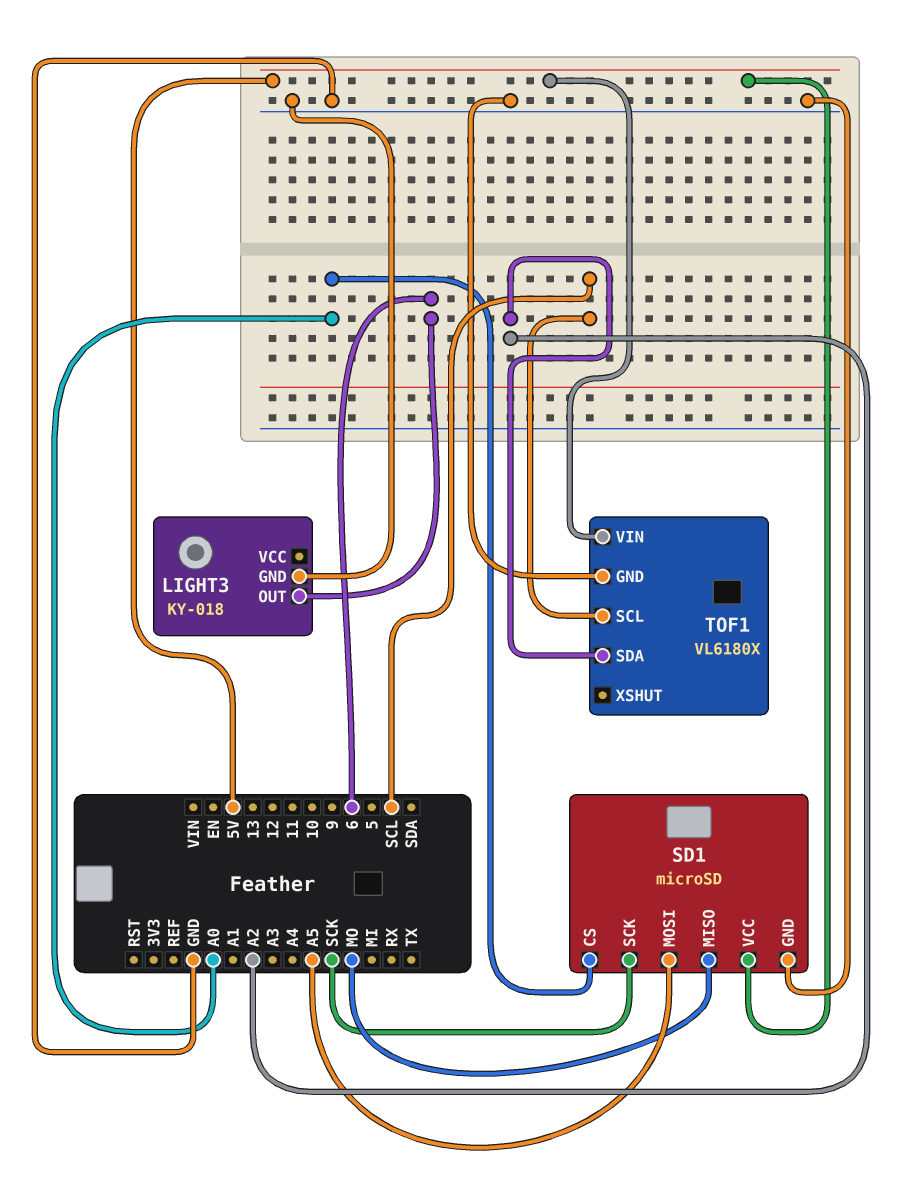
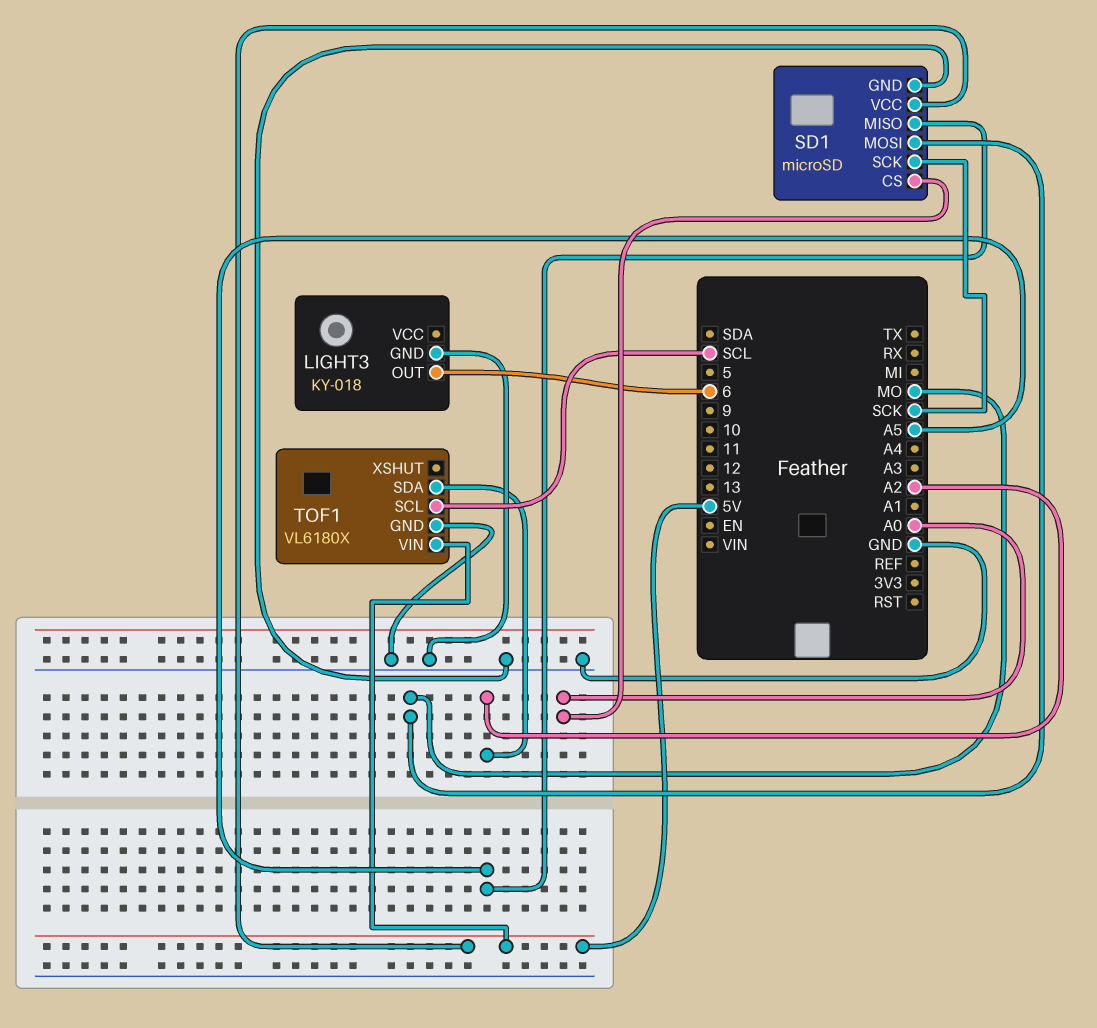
SD1 pin MISO: MO -> A5
SD1 pin MOSI: A5 -> MO

